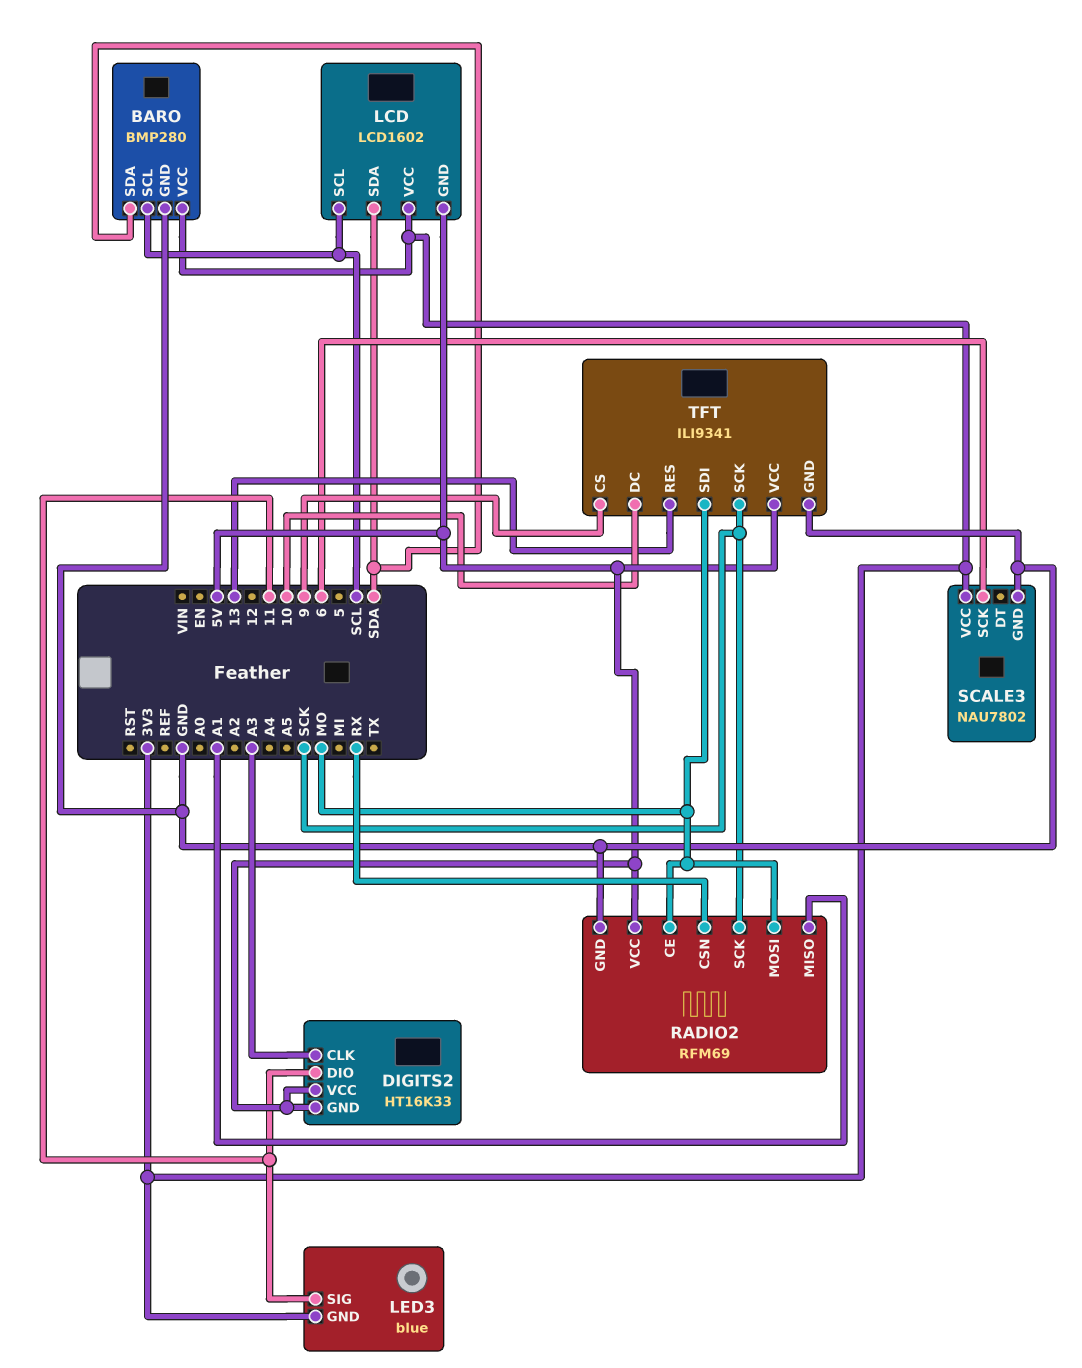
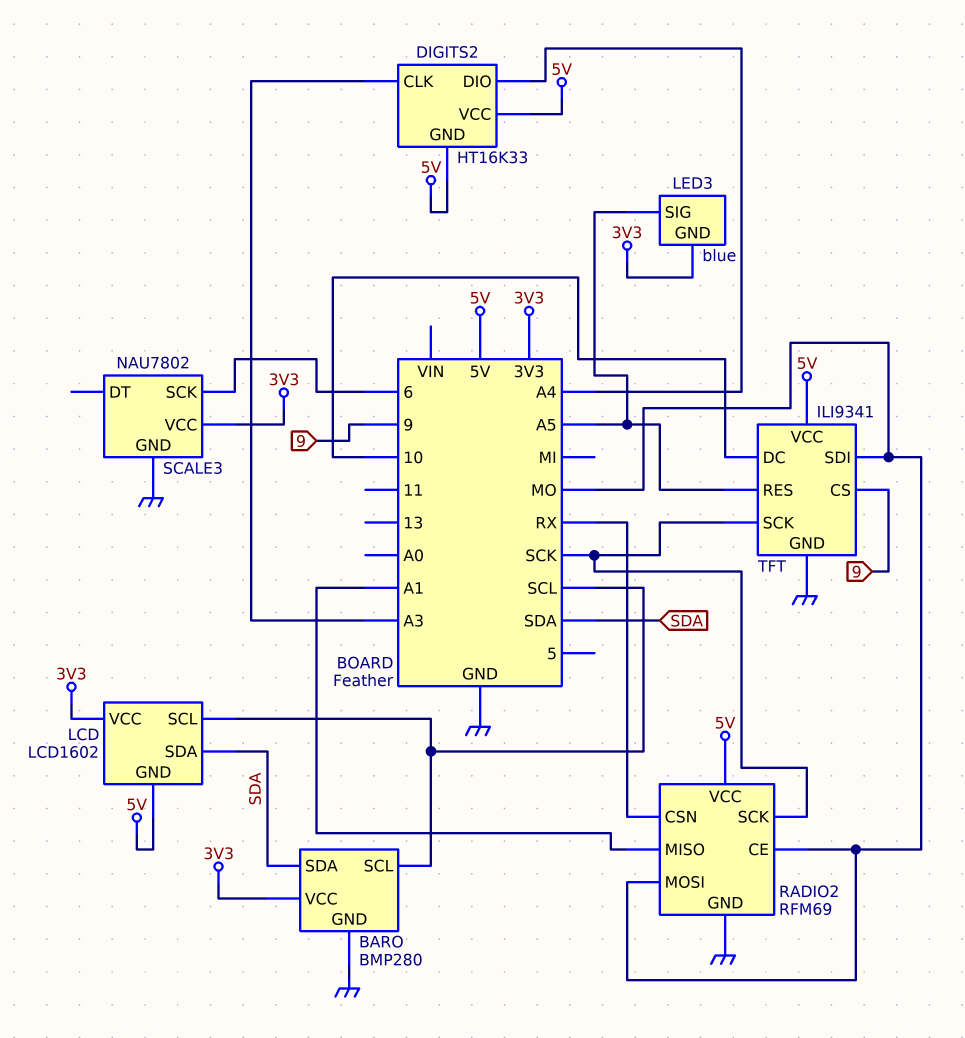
DIGITS2 pin DIO: 11 -> A4
LED3 pin SIG: 11 -> A5
TFT pin RES: 13 -> A5

